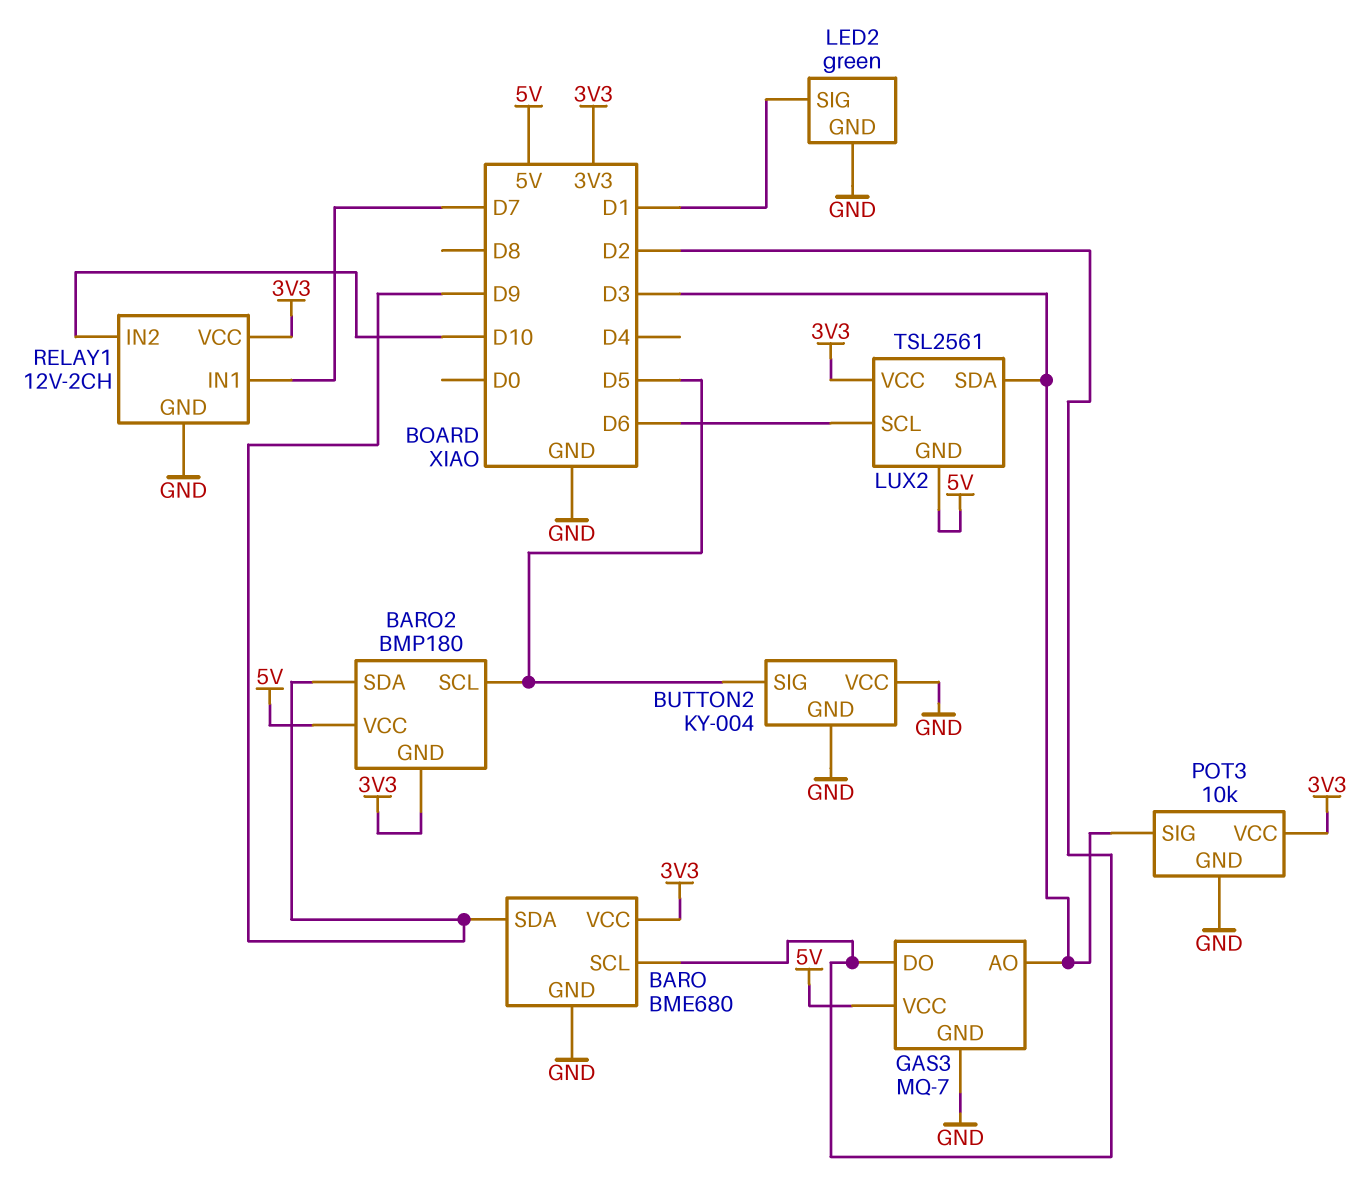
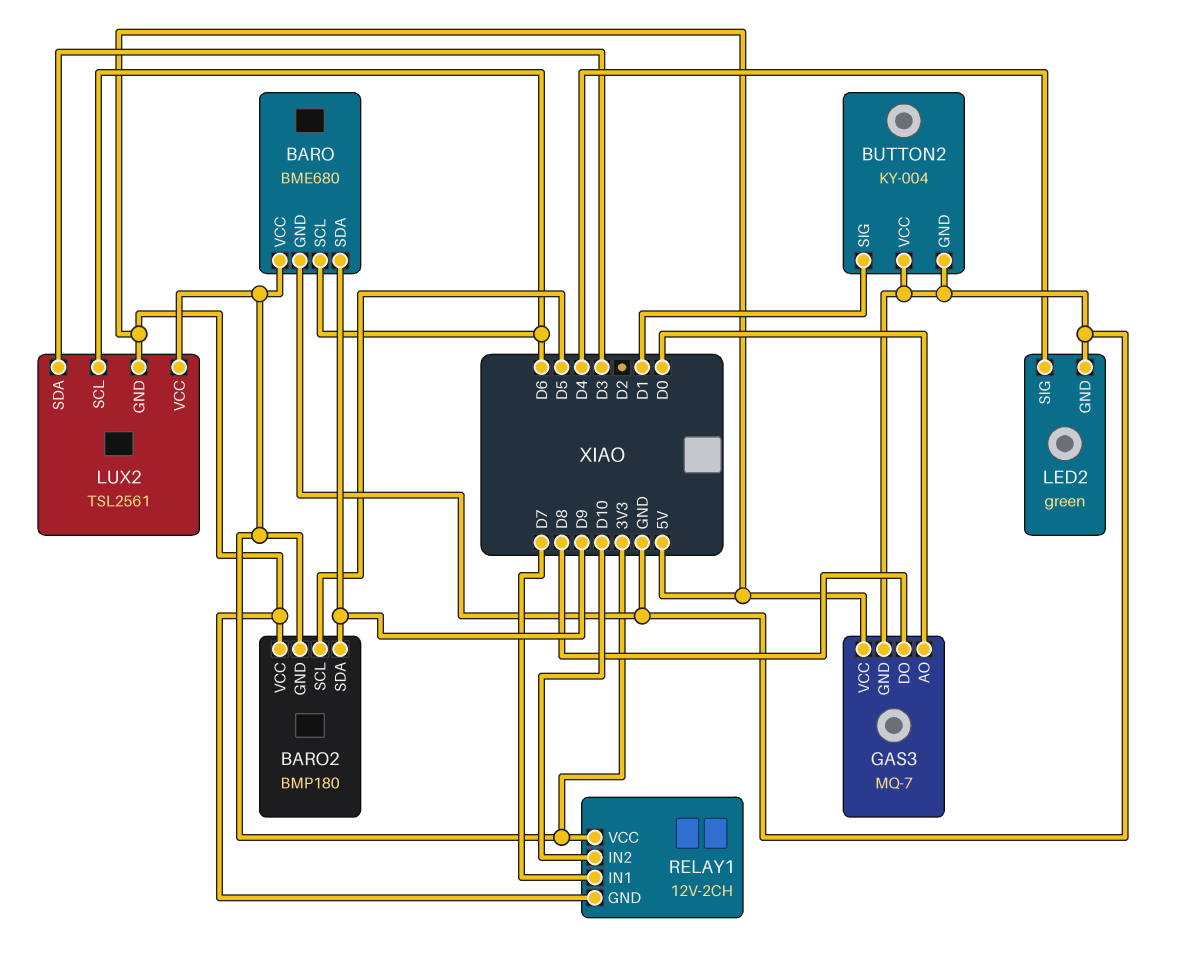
BARO pin SCL: D2 -> D6
BUTTON2 pin SIG: D5 -> D1
GAS3 pin AO: D3 -> D0
GAS3 pin DO: D2 -> D8
LED2 pin SIG: D1 -> D4
POT3: 10k -> none
POT3 pin GND: GND -> none
POT3 pin SIG: D3 -> none
POT3 pin VCC: 3V3 -> none
RELAY1 pin GND: GND -> 5V

